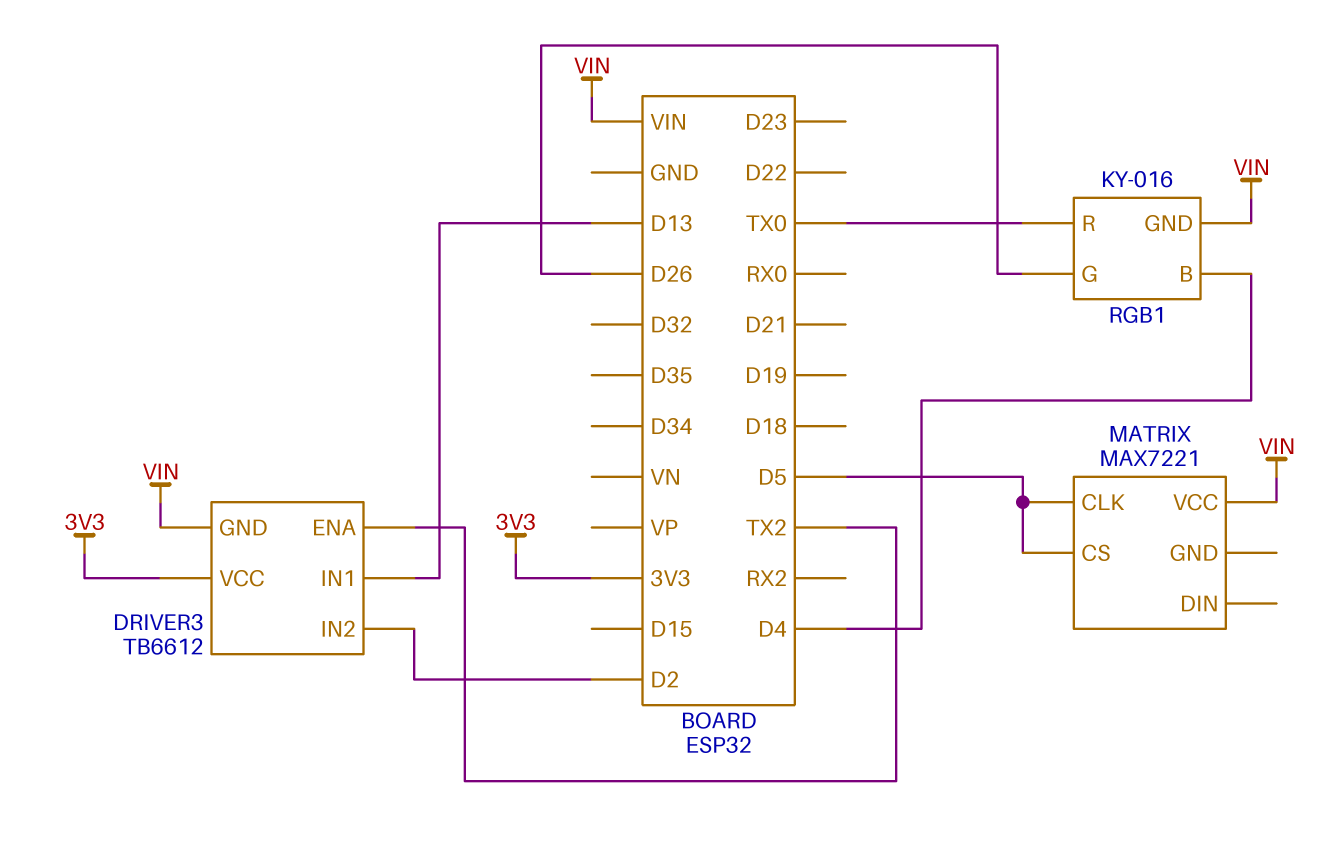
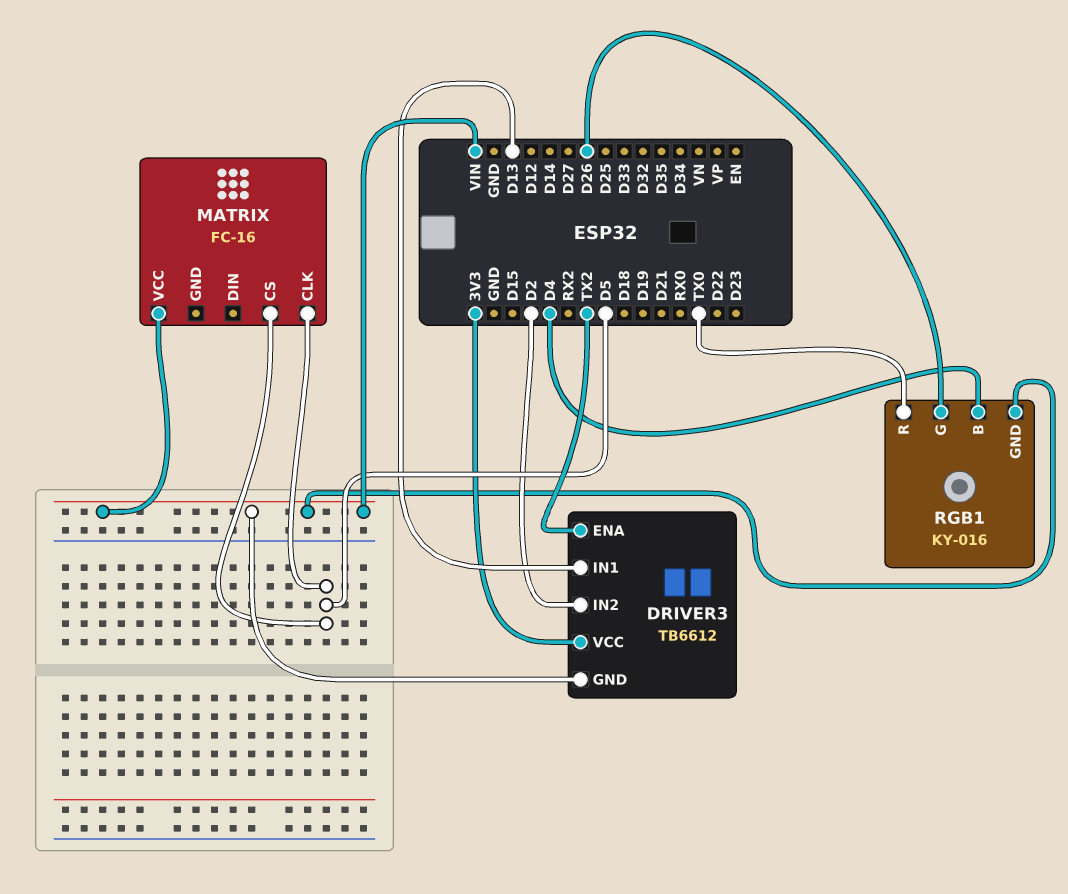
MATRIX: MAX7221 -> FC-16

